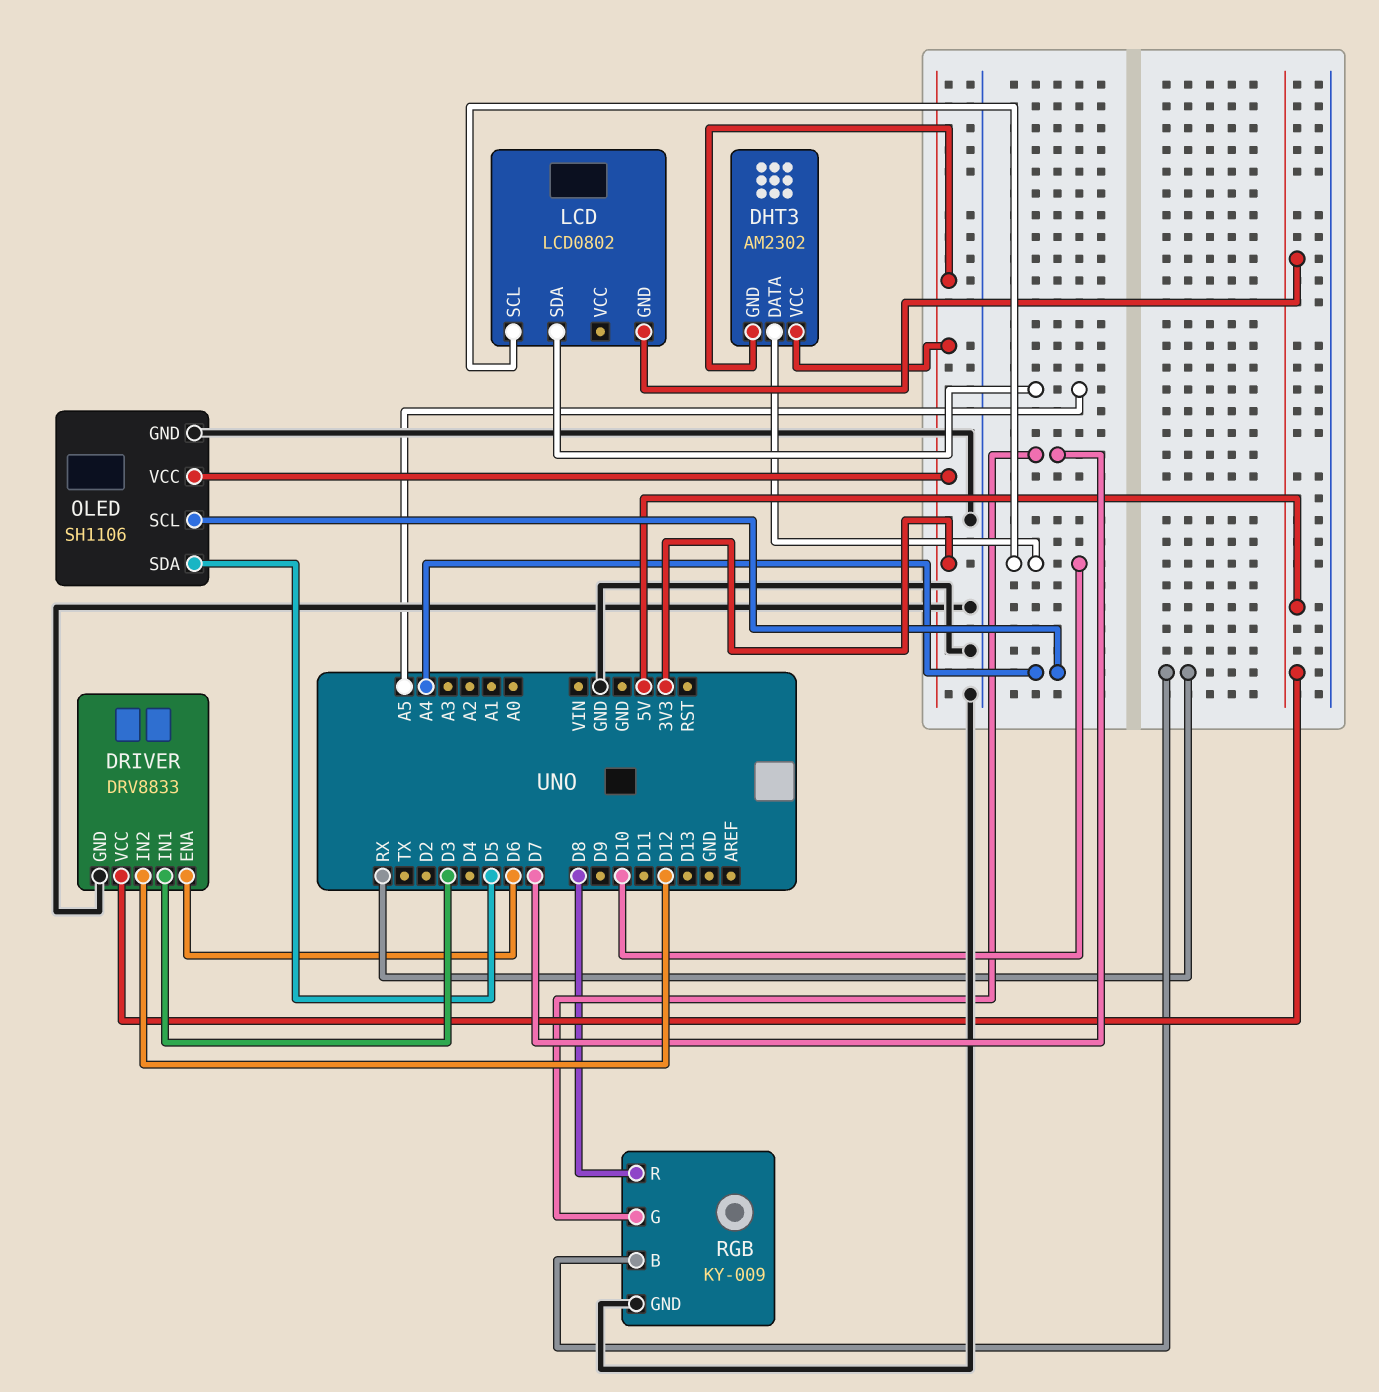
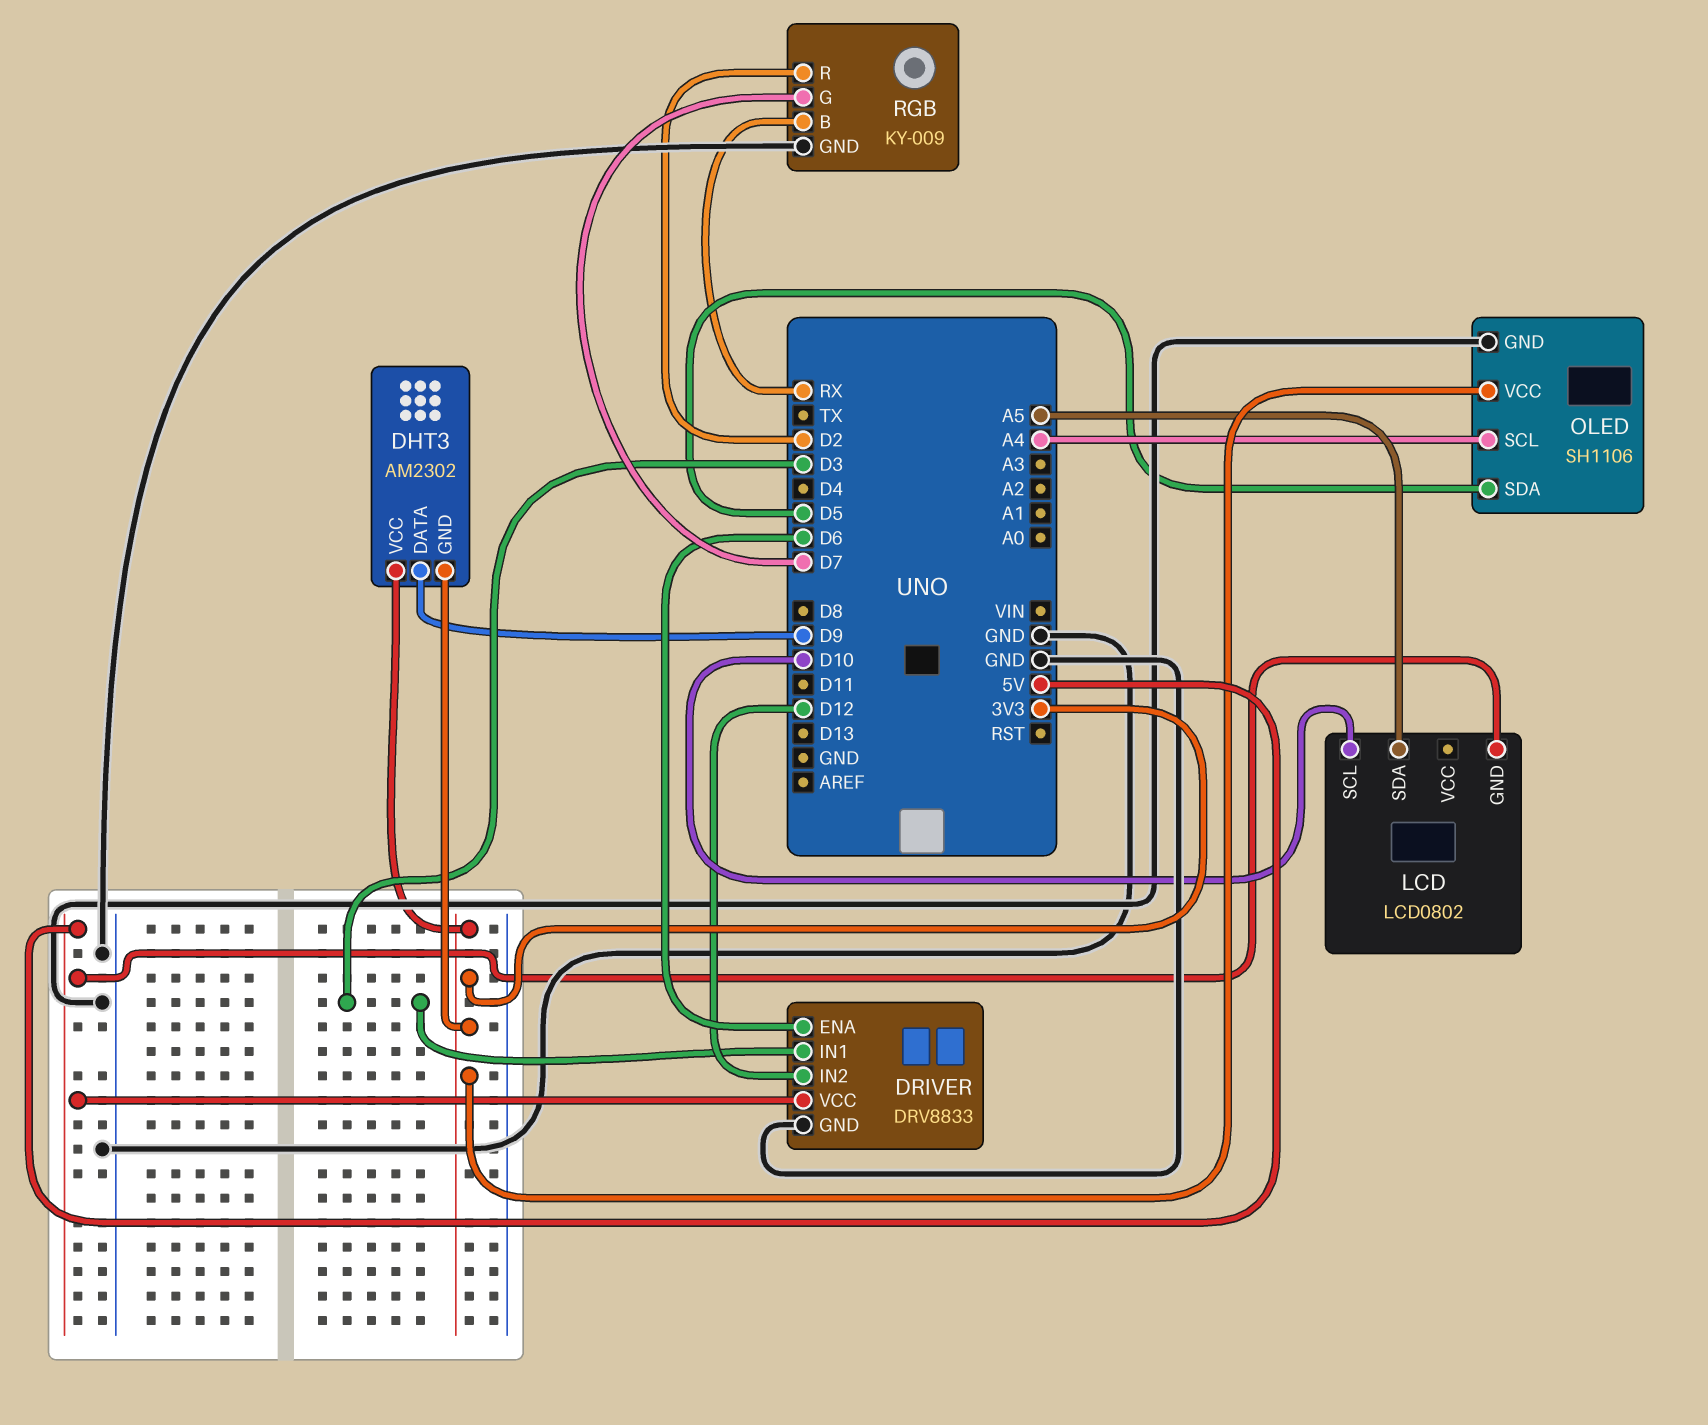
DHT3 pin DATA: D10 -> D9
RGB pin R: D8 -> D2

